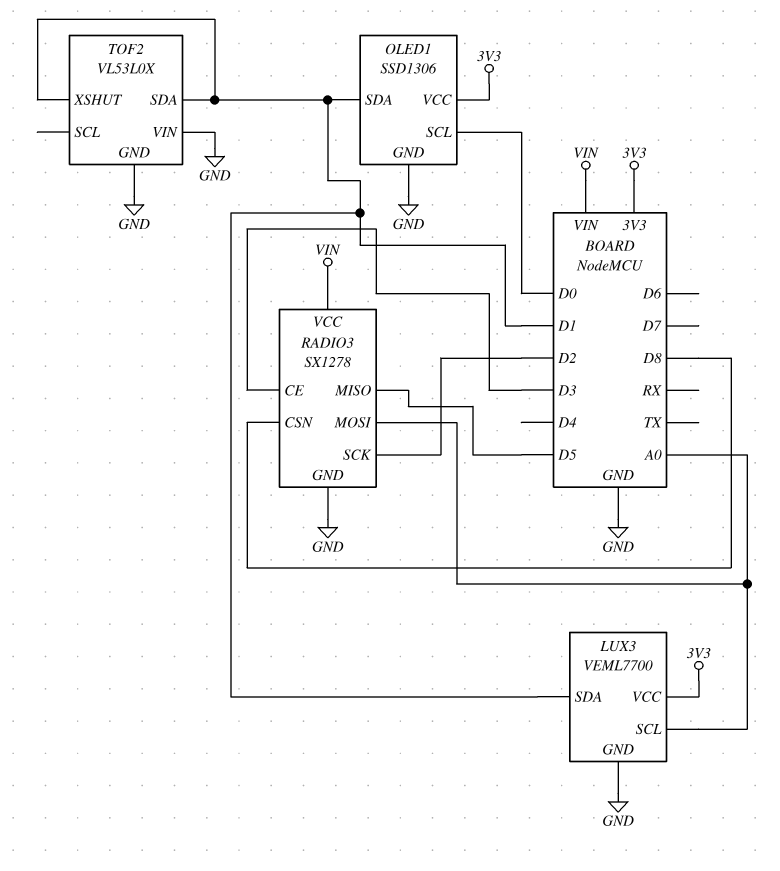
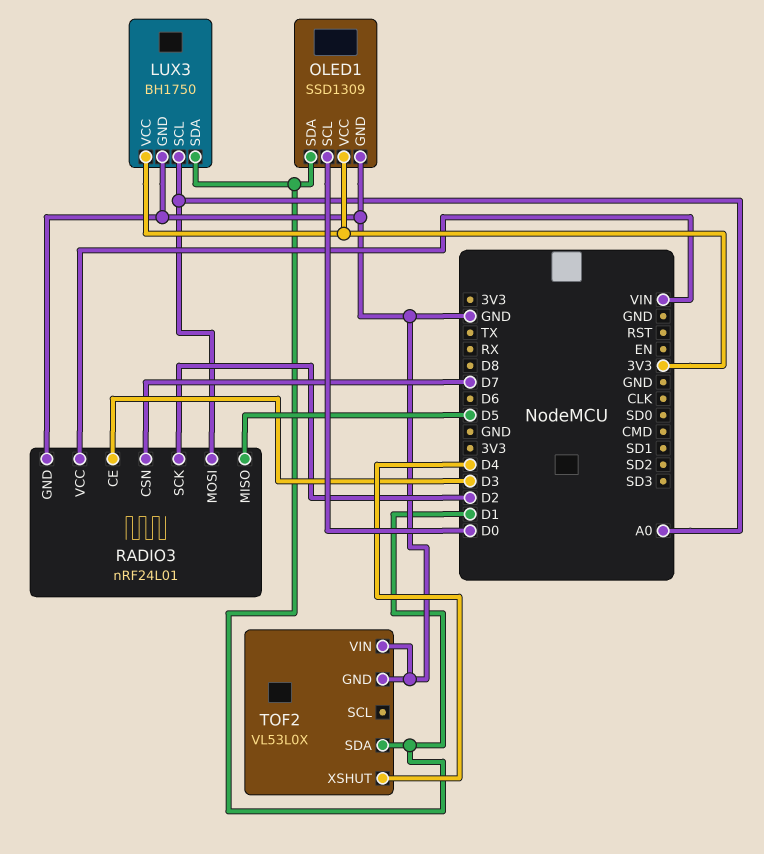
LUX3: VEML7700 -> BH1750
OLED1: SSD1306 -> SSD1309
RADIO3: SX1278 -> nRF24L01
RADIO3 pin CSN: D8 -> D7
TOF2 pin XSHUT: D1 -> D4

